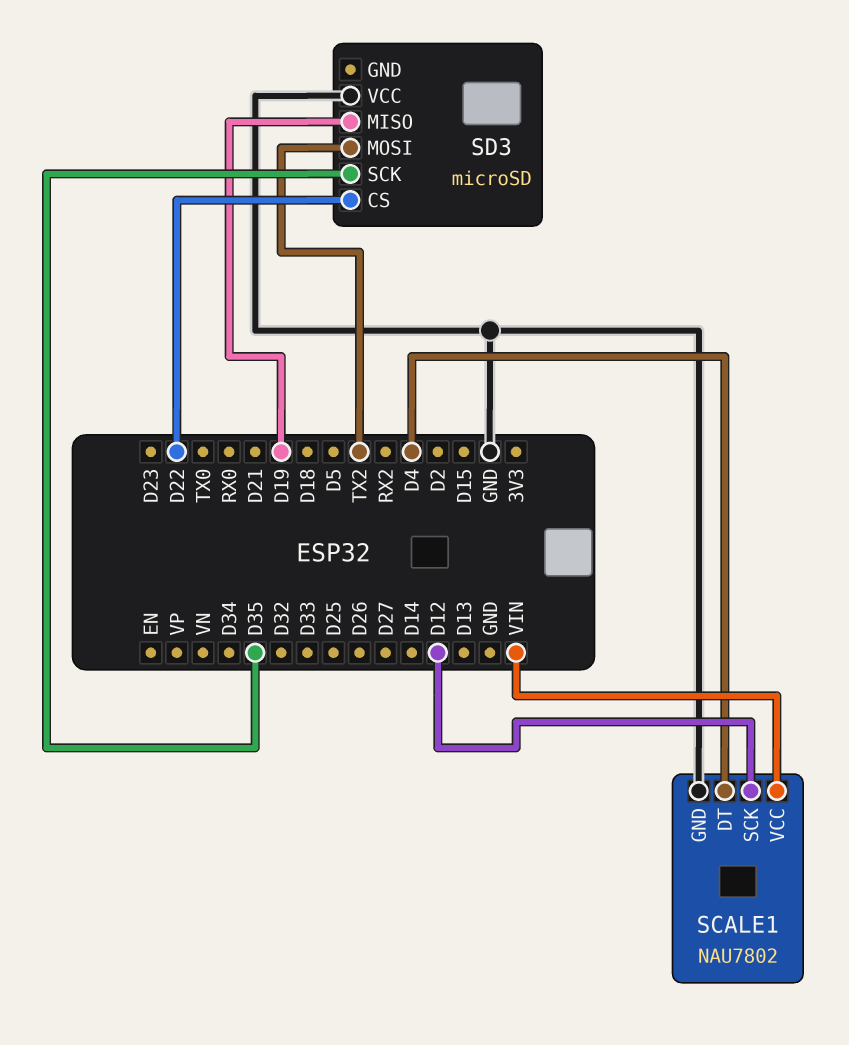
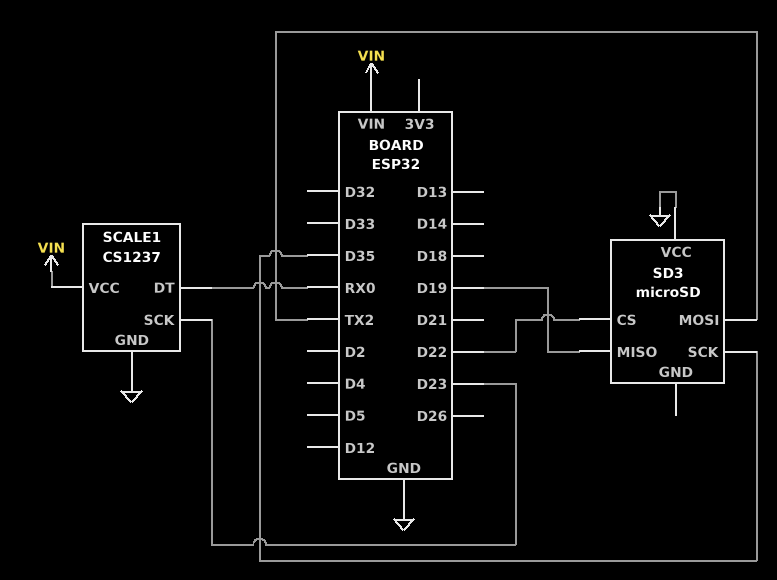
SCALE1: NAU7802 -> CS1237
SCALE1 pin DT: D4 -> RX0
SCALE1 pin SCK: D12 -> D23

